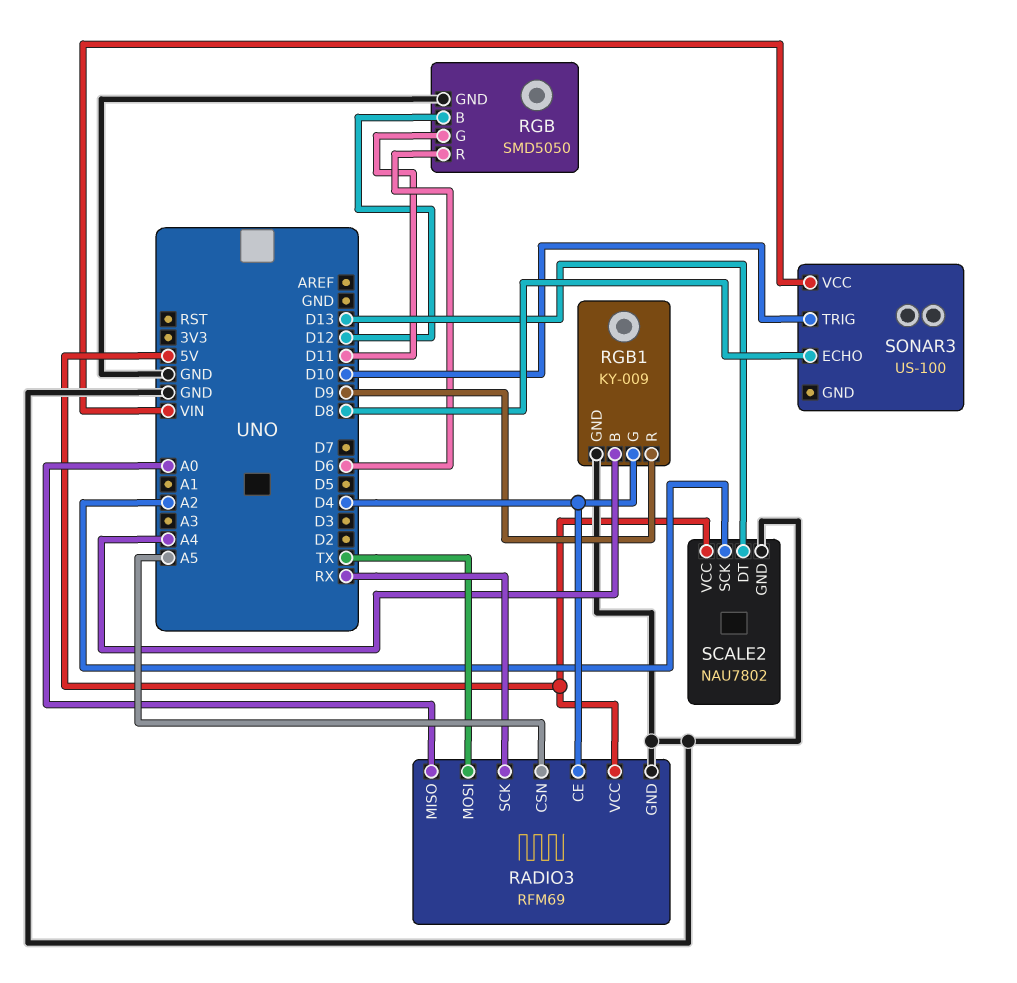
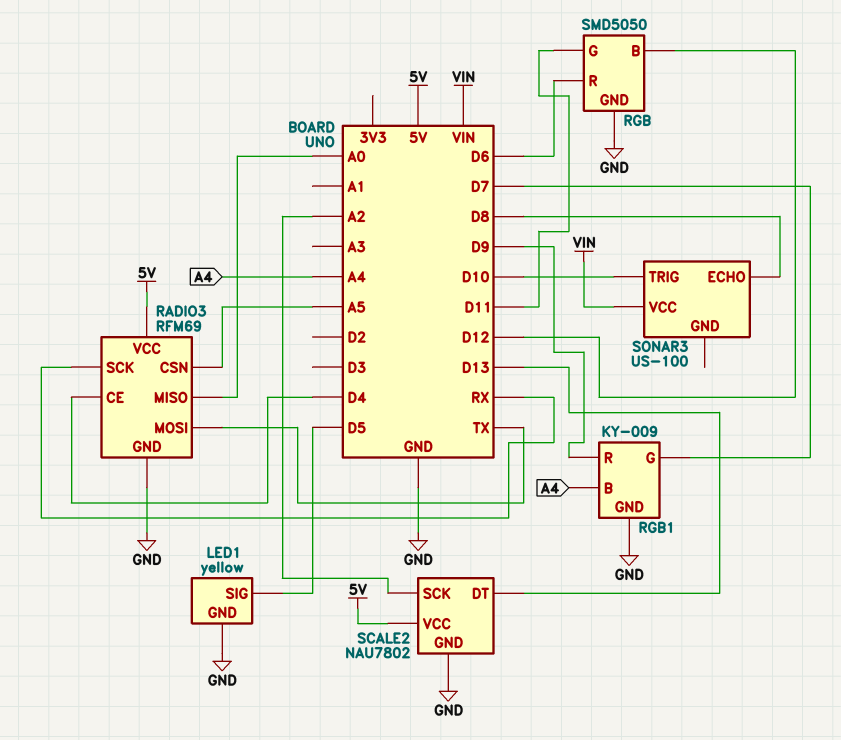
LED1: none -> yellow
LED1 pin GND: none -> GND
LED1 pin SIG: none -> D5
RGB1 pin G: D4 -> D7

